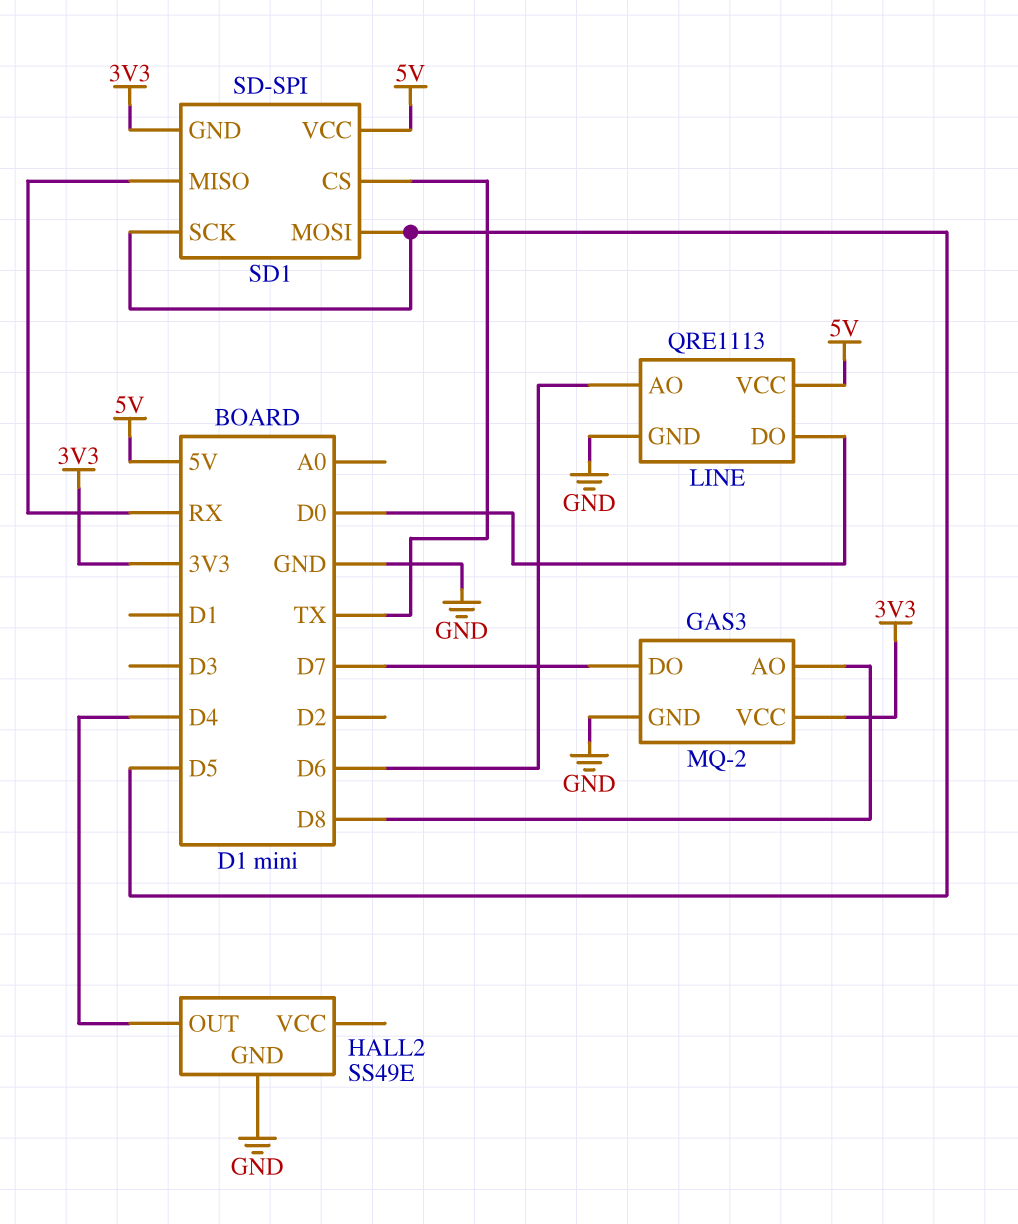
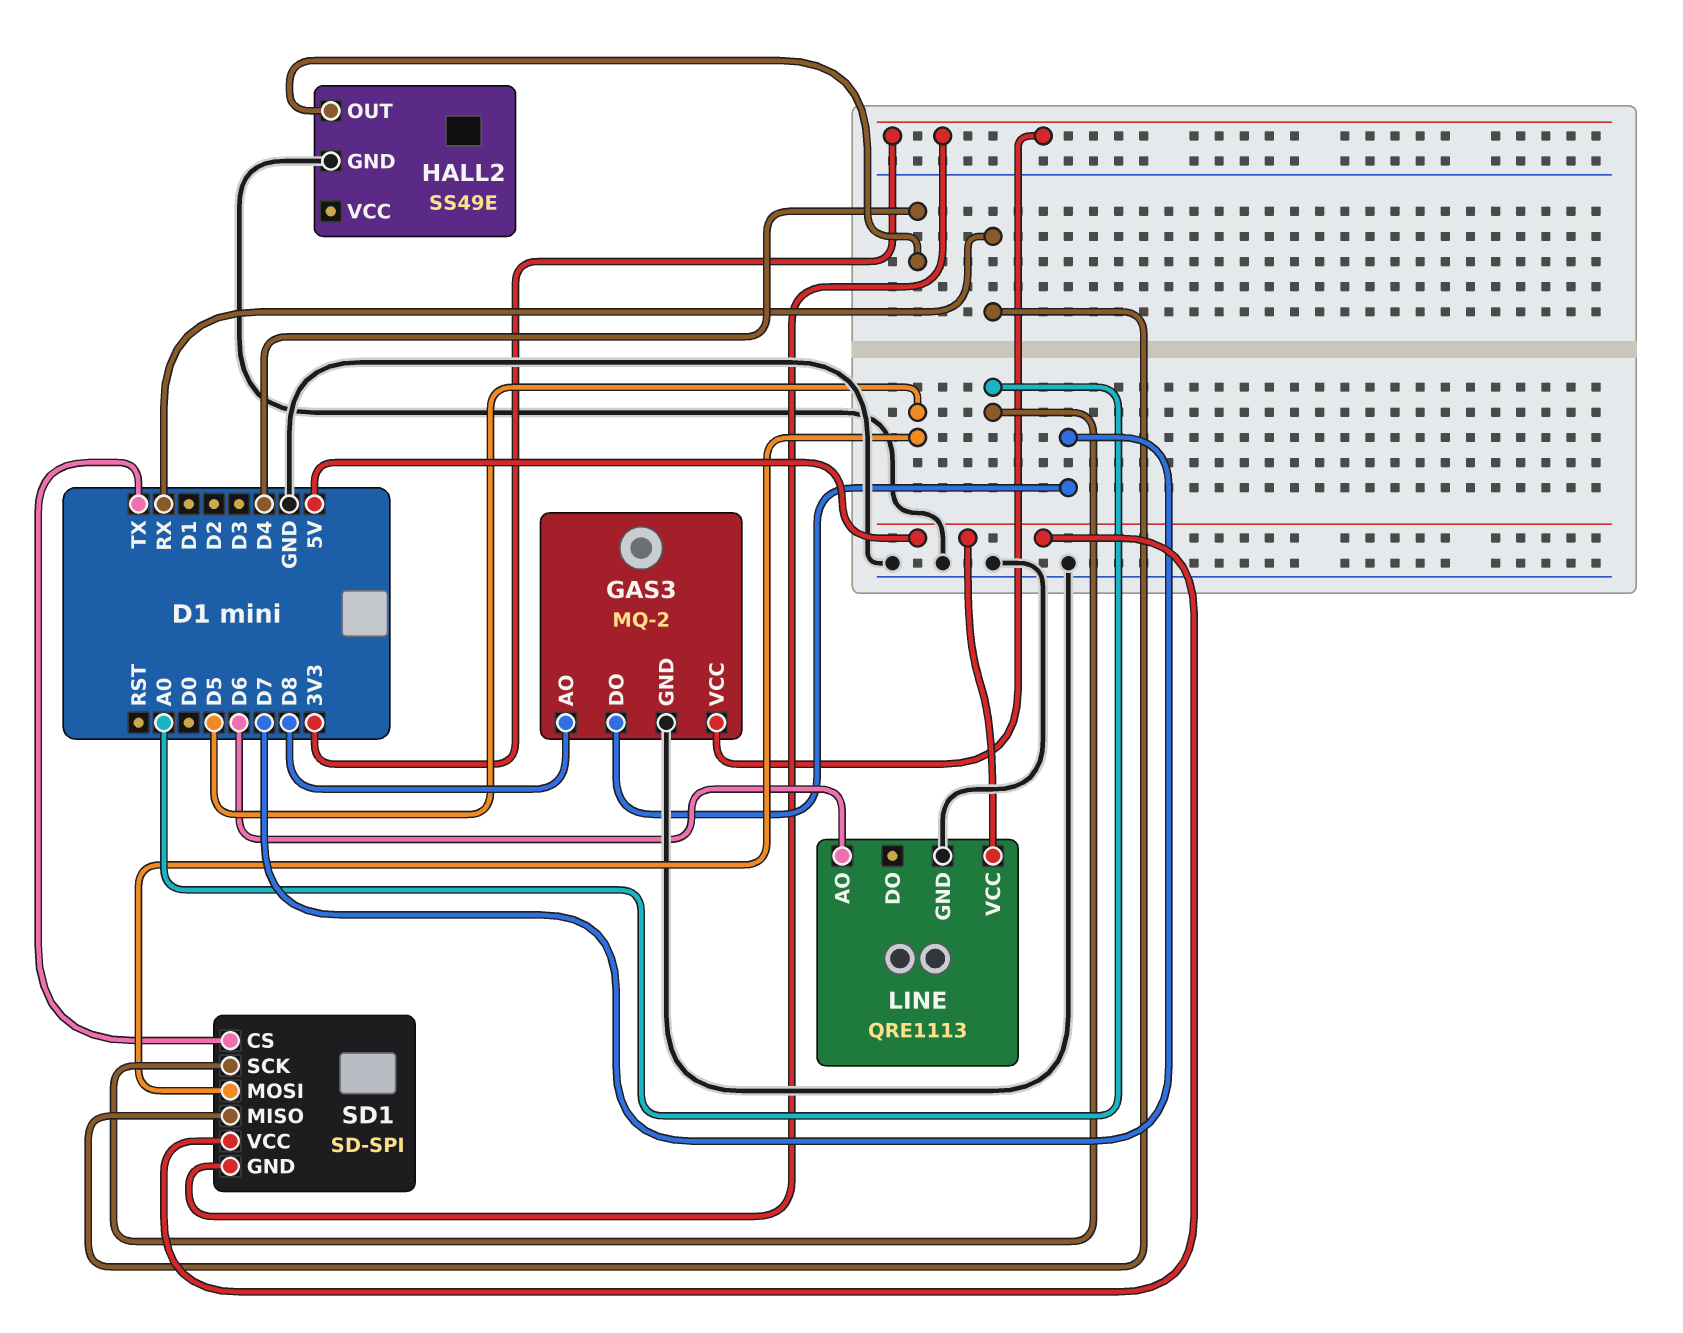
LINE pin DO: D0 -> none
SD1 pin SCK: D5 -> A0

